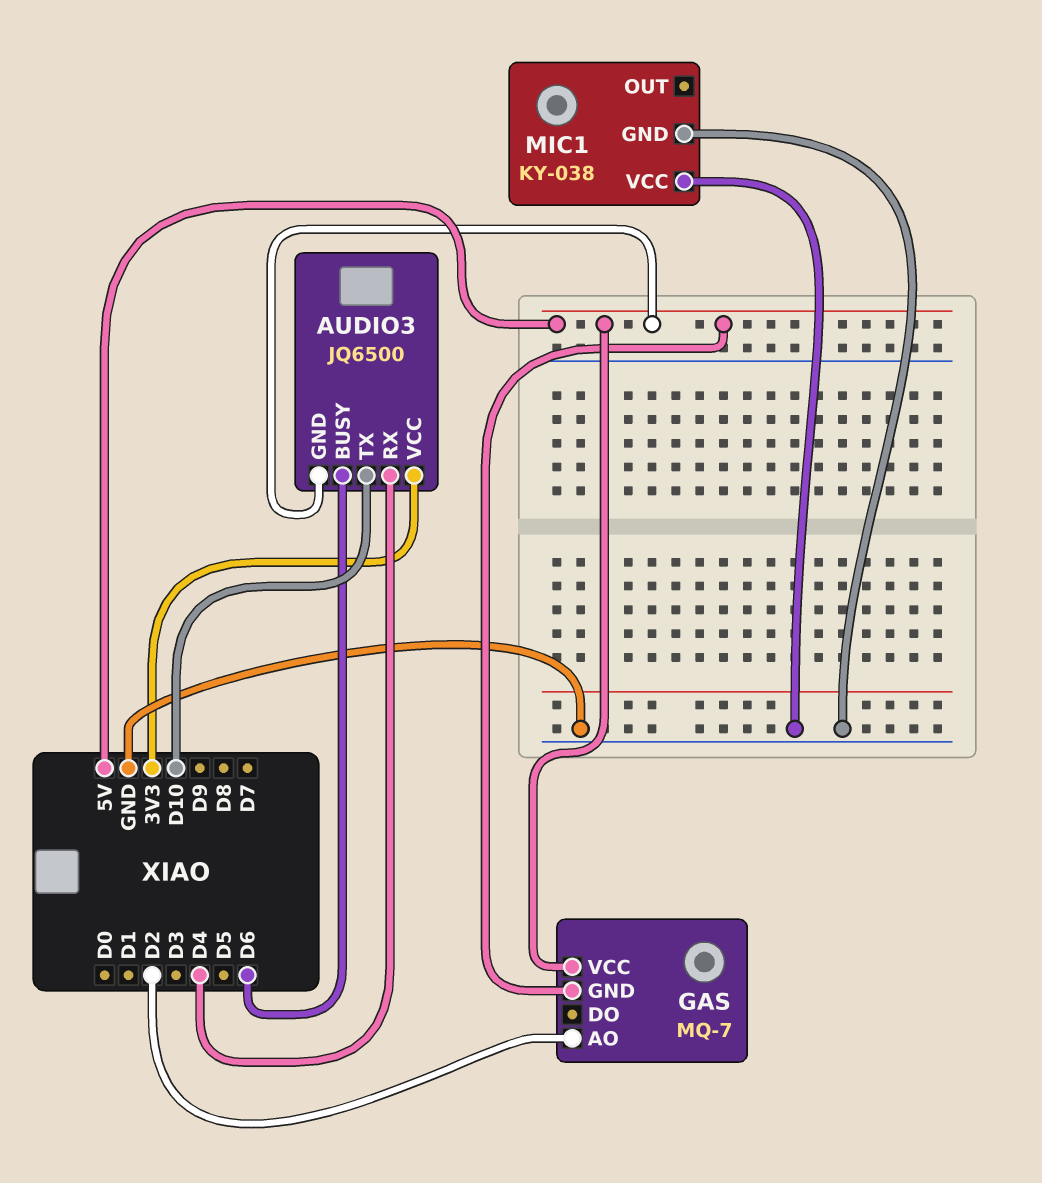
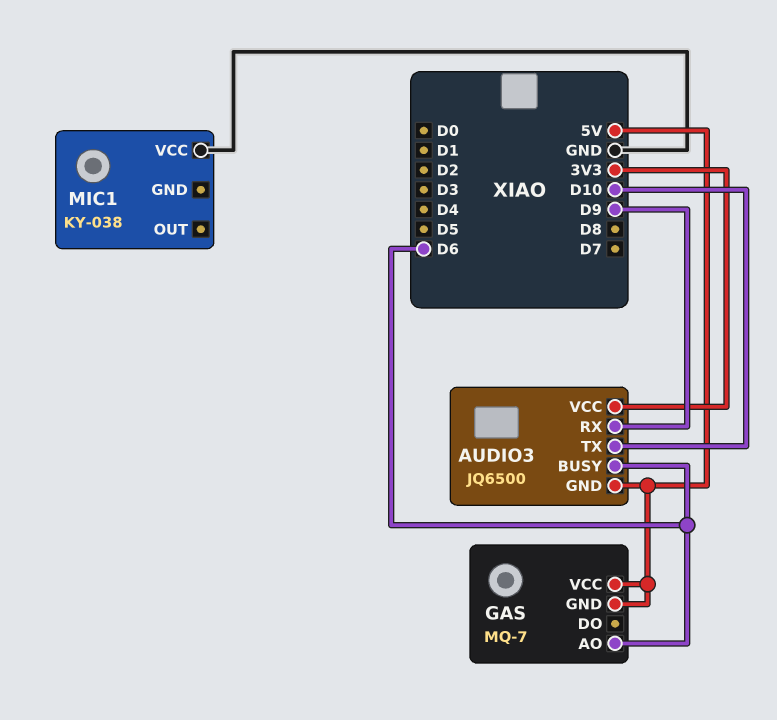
AUDIO3 pin RX: D4 -> D9
GAS pin AO: D2 -> D6
MIC1 pin GND: GND -> none

